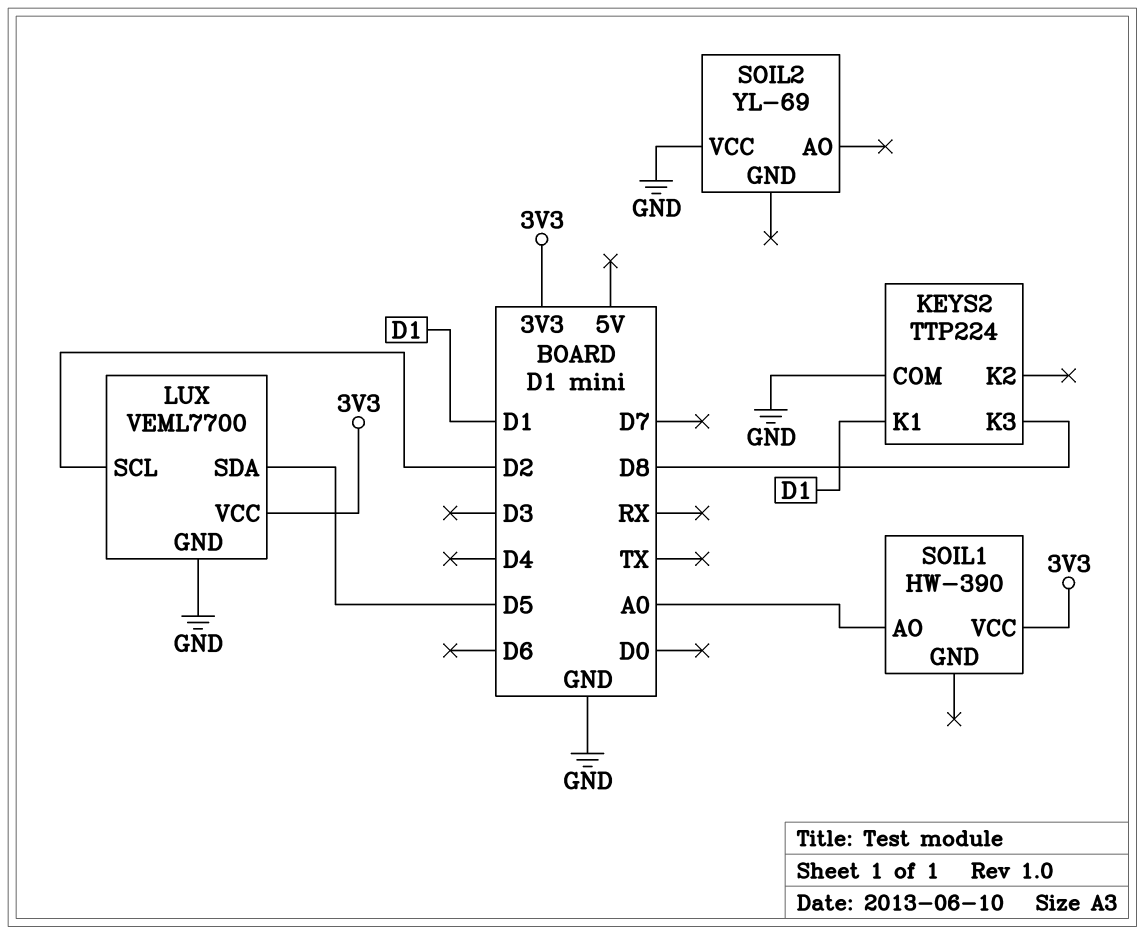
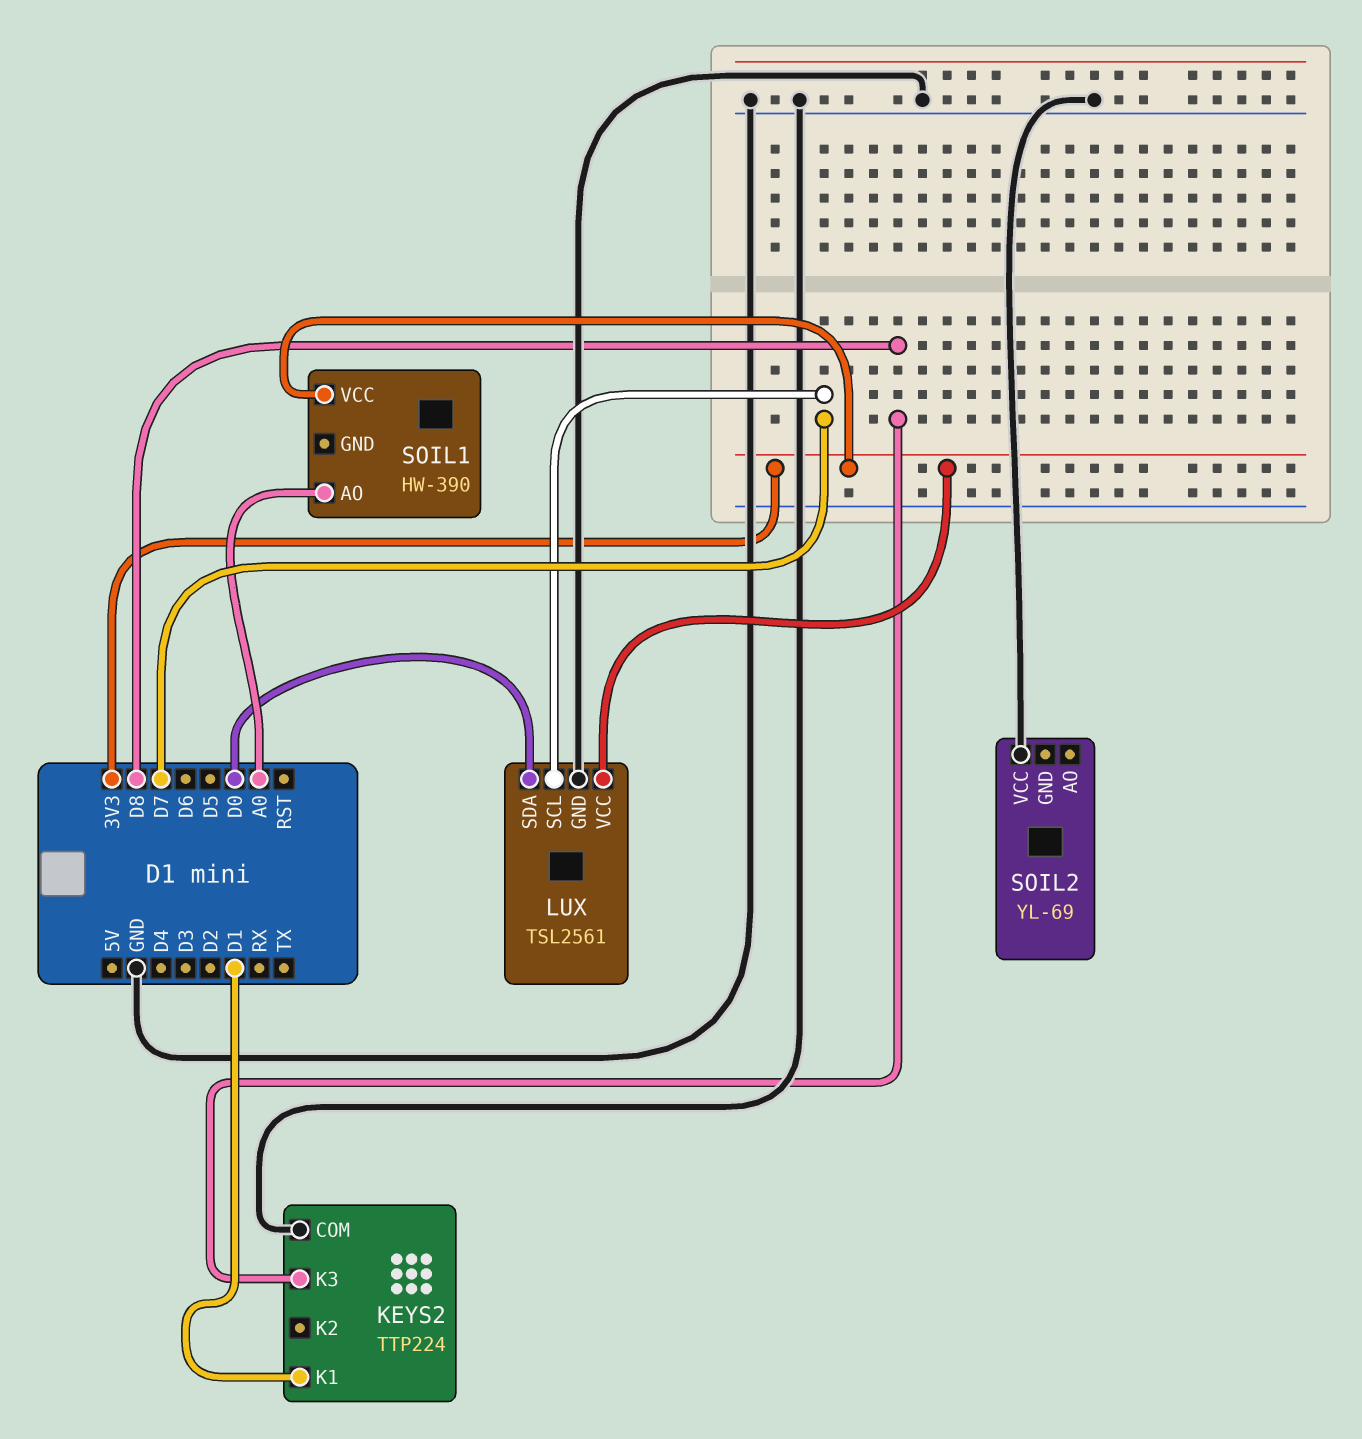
LUX: VEML7700 -> TSL2561
LUX pin SCL: D2 -> D7
LUX pin SDA: D5 -> D0

